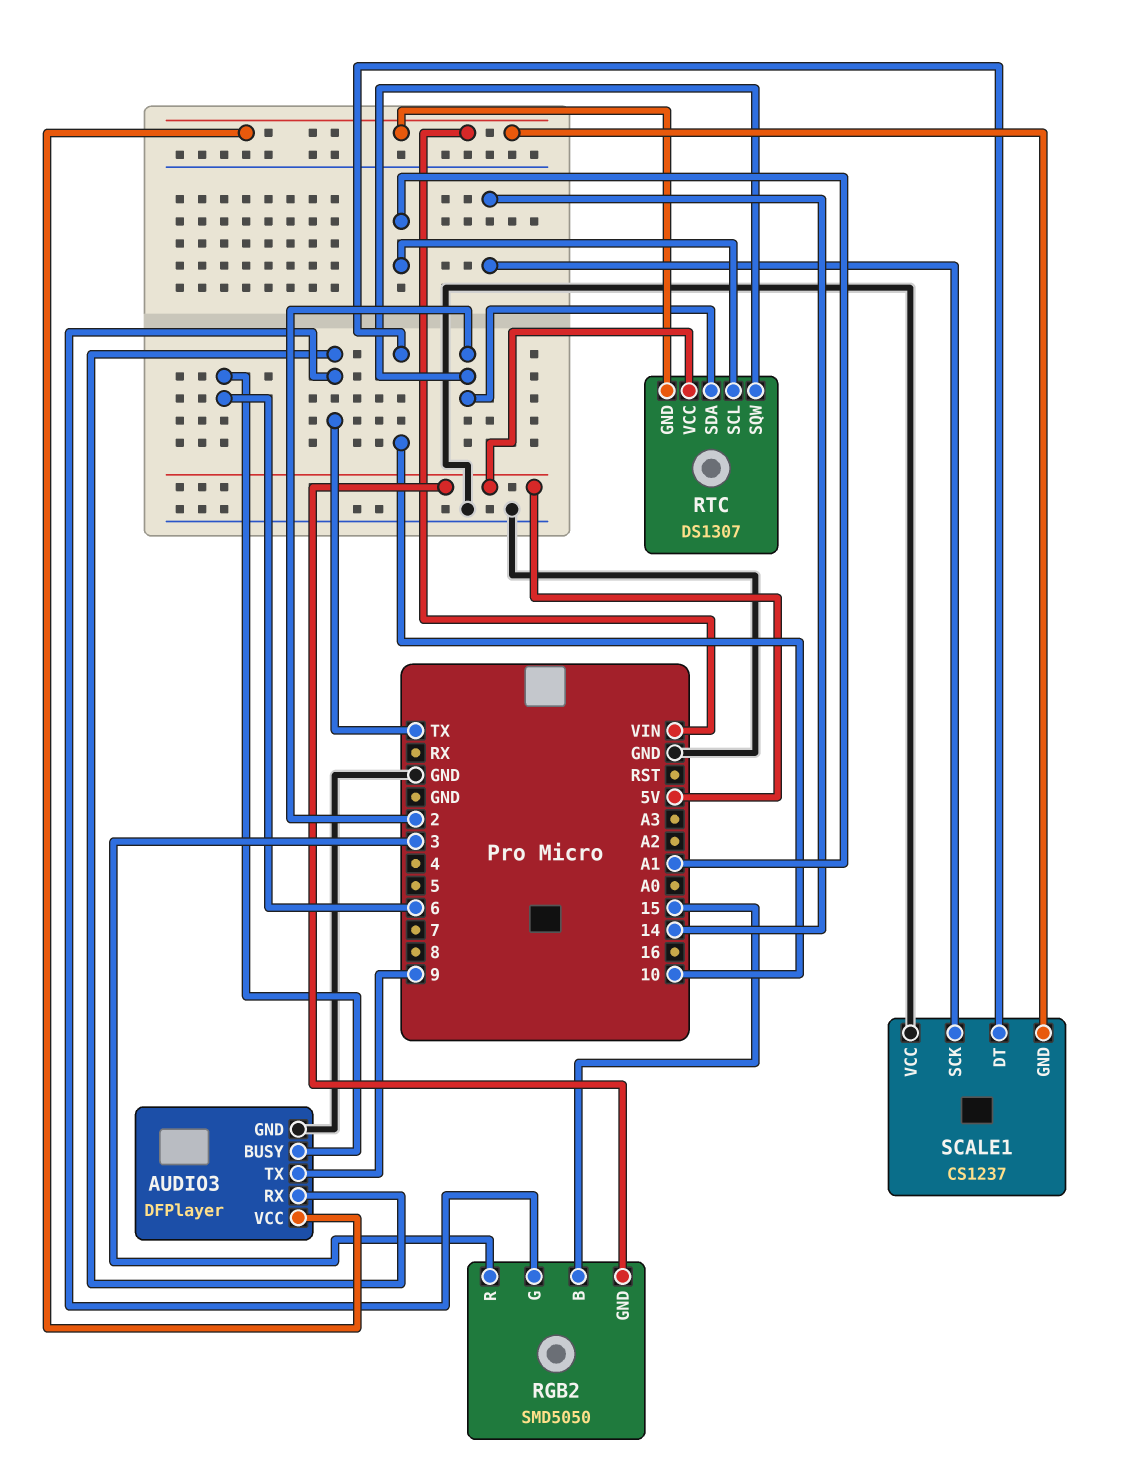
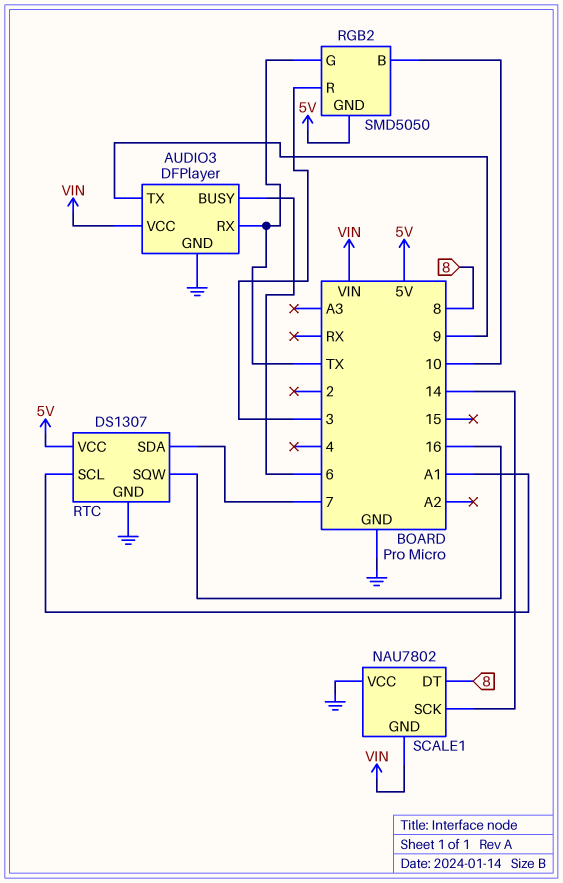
RGB2 pin B: 15 -> 10
RTC pin GND: VIN -> GND
RTC pin SDA: 2 -> 7
RTC pin SQW: 2 -> 16
SCALE1: CS1237 -> NAU7802
SCALE1 pin DT: 10 -> 8

